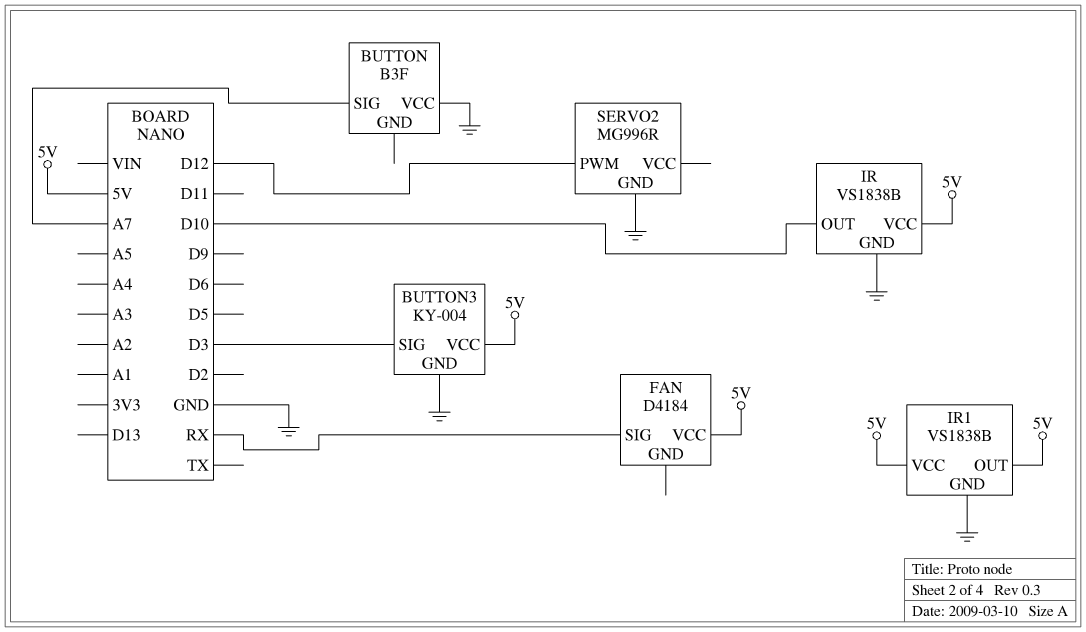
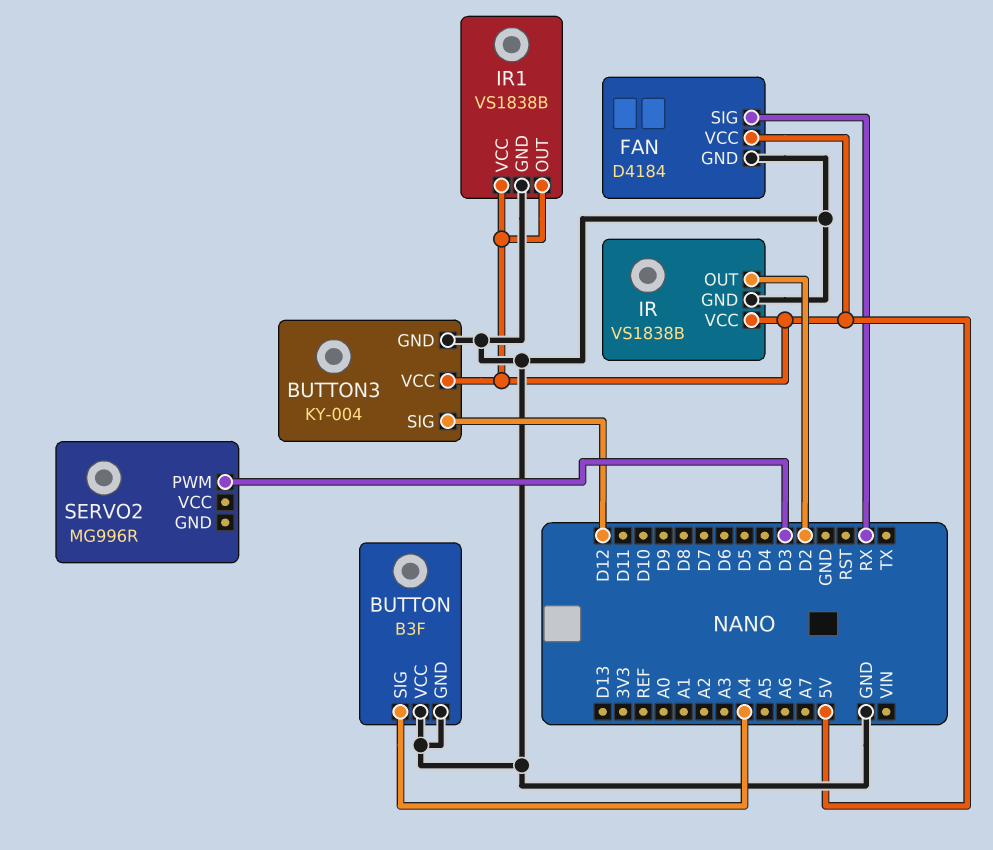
BUTTON pin GND: none -> GND
BUTTON pin SIG: A7 -> A4
BUTTON3 pin SIG: D3 -> D12
FAN pin GND: none -> GND
IR pin OUT: D10 -> D2
SERVO2 pin GND: GND -> none
SERVO2 pin PWM: D12 -> D3

